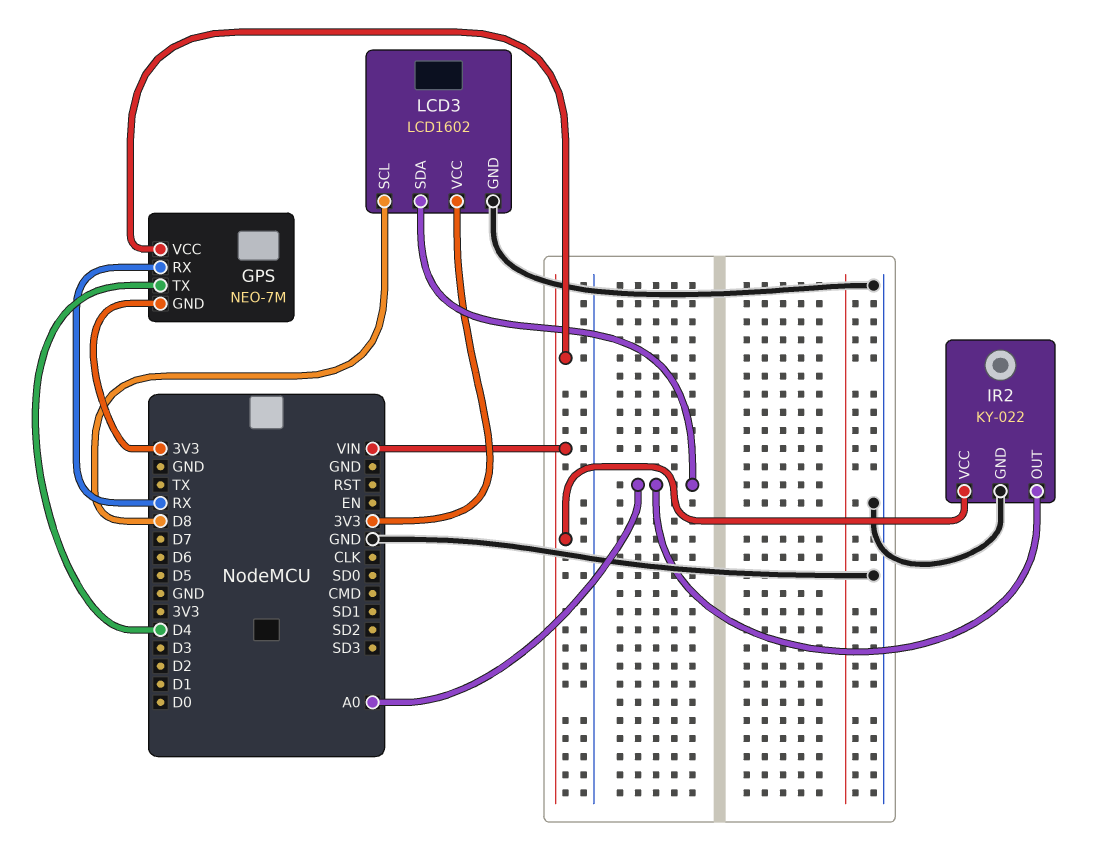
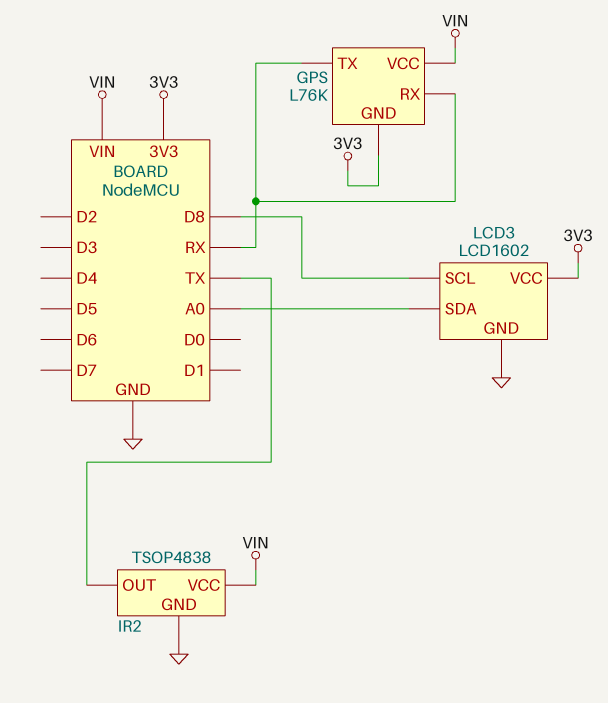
GPS: NEO-7M -> L76K
GPS pin TX: D4 -> RX
IR2: KY-022 -> TSOP4838
IR2 pin OUT: A0 -> TX

